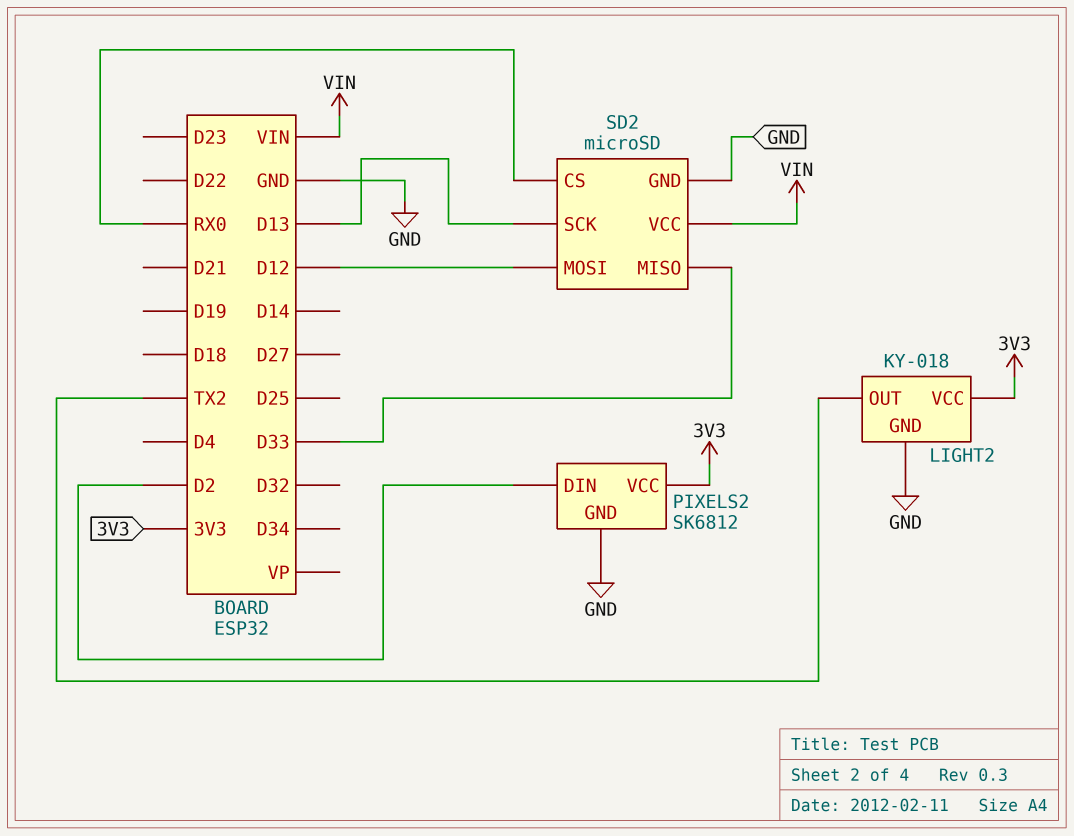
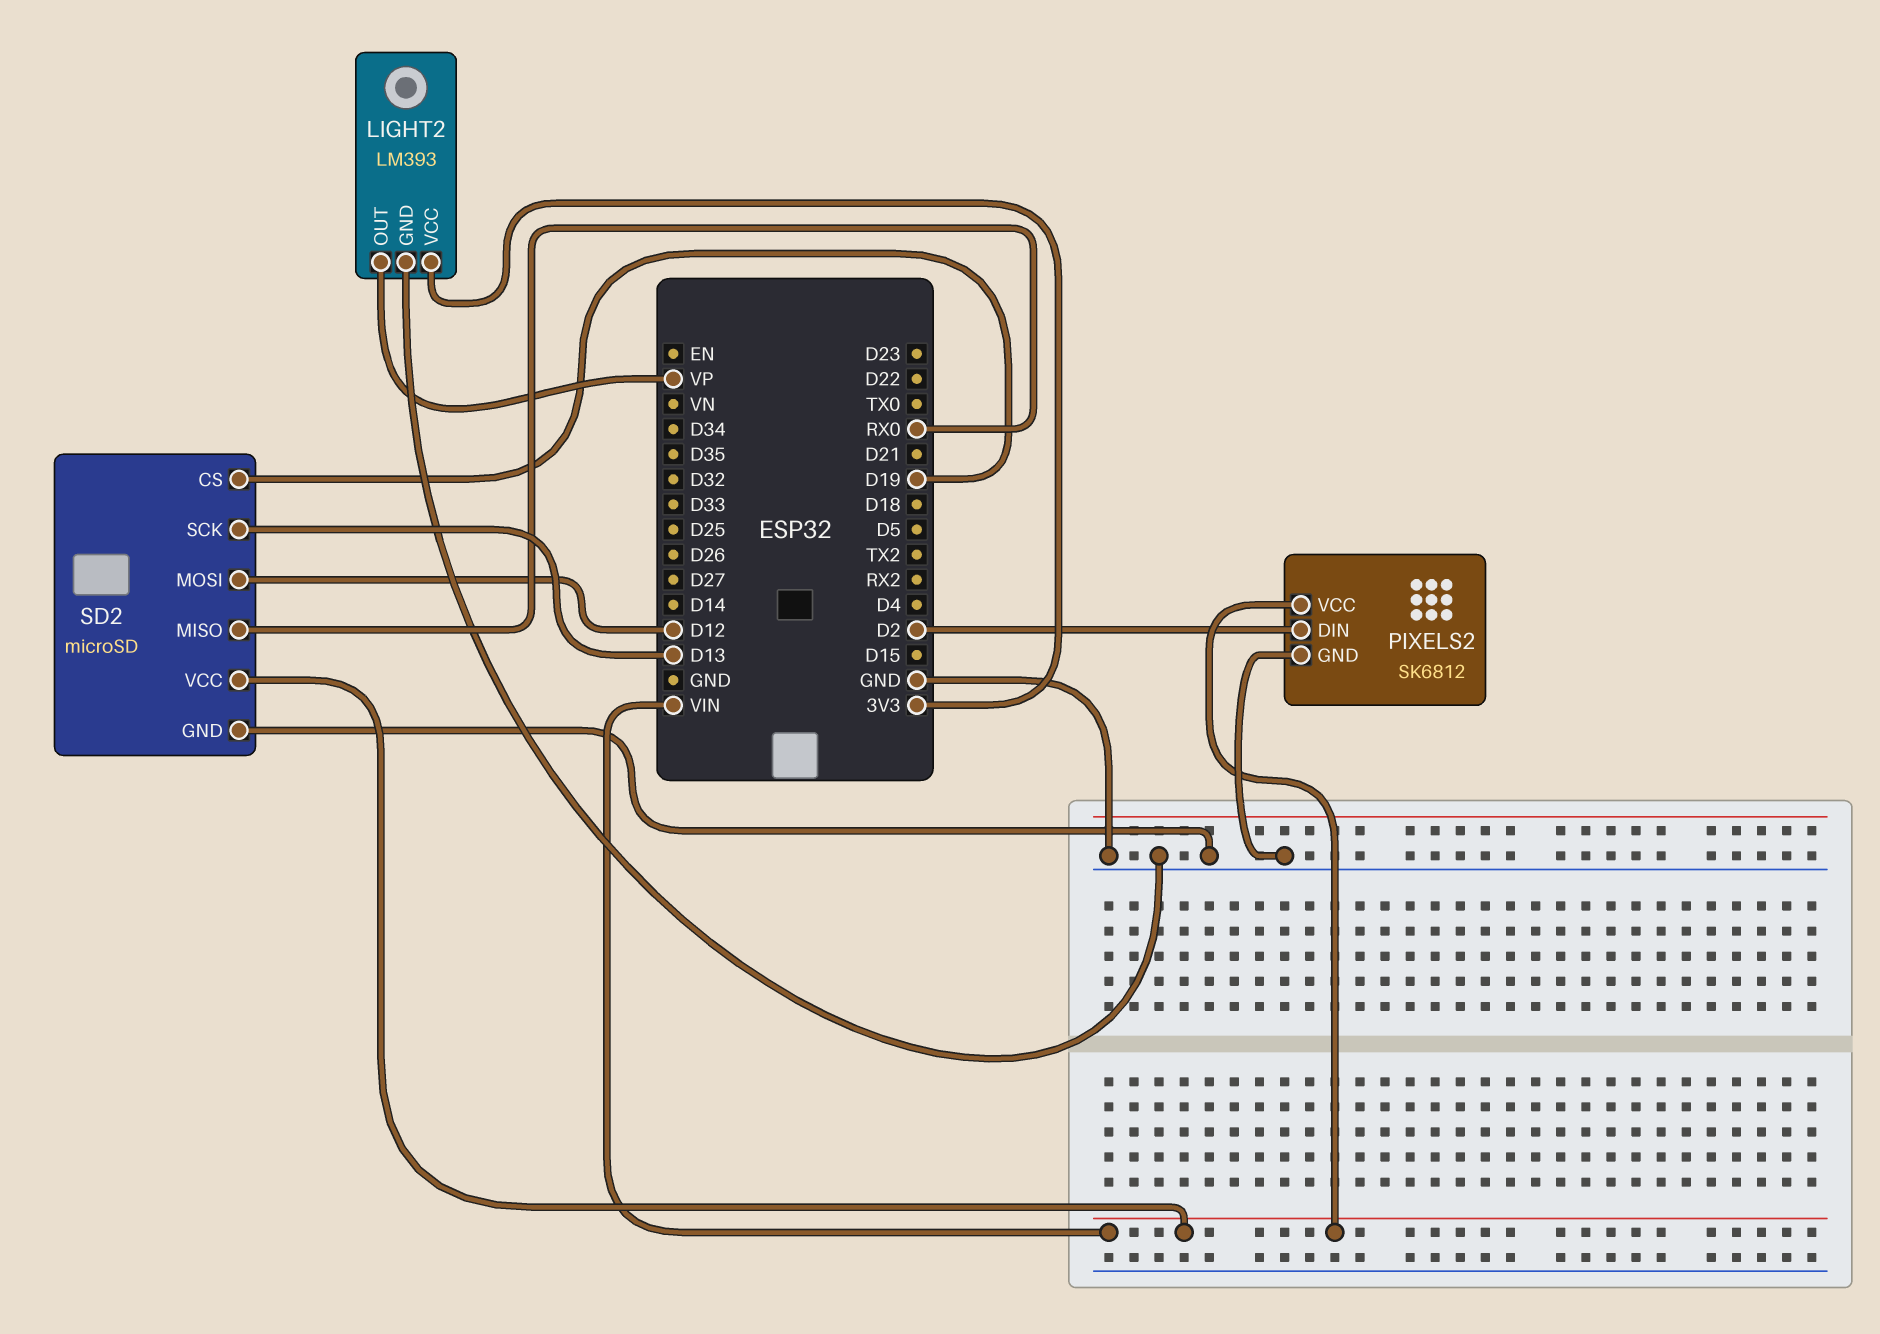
LIGHT2: KY-018 -> LM393
LIGHT2 pin OUT: TX2 -> VP
PIXELS2 pin VCC: 3V3 -> VIN
SD2 pin CS: RX0 -> D19
SD2 pin MISO: D33 -> RX0

